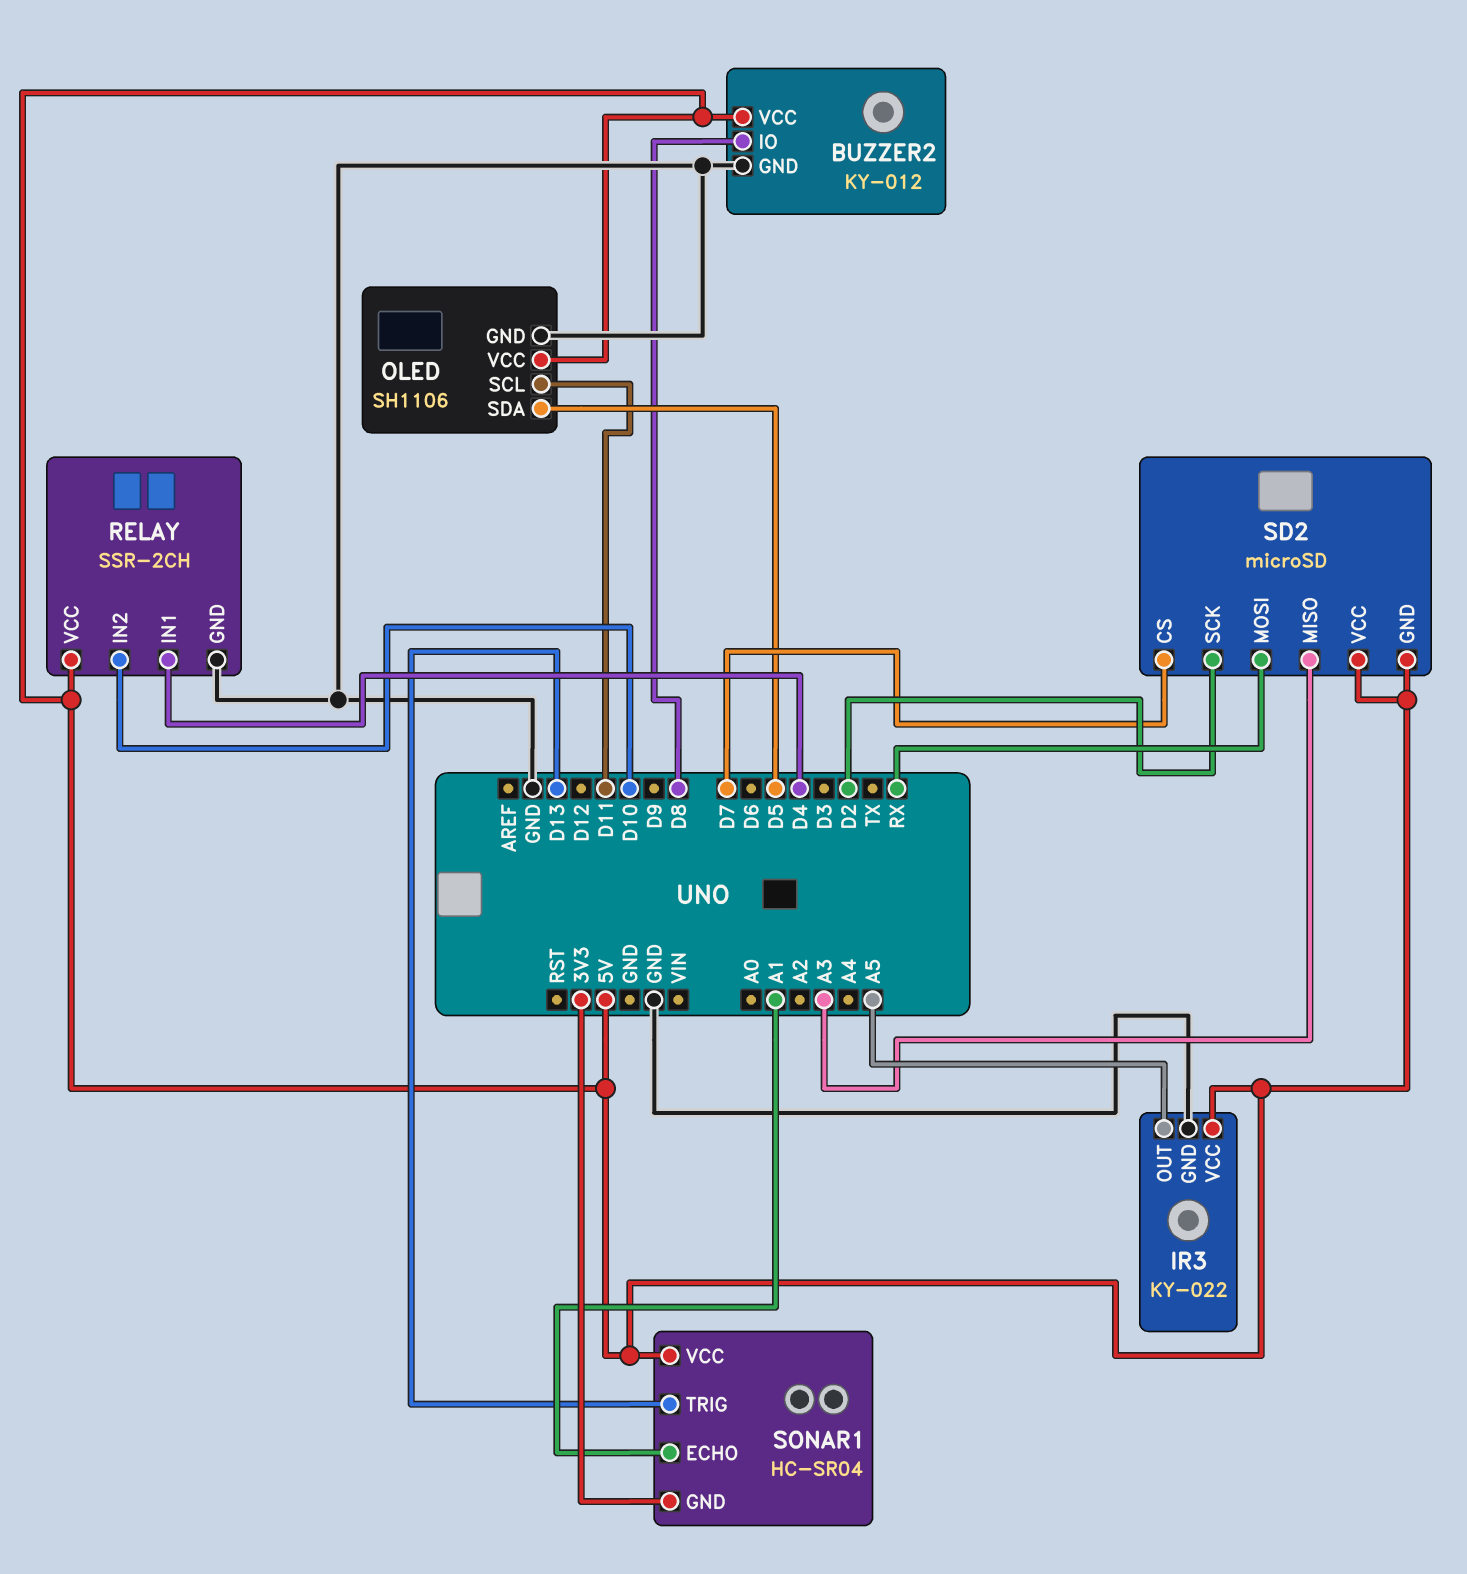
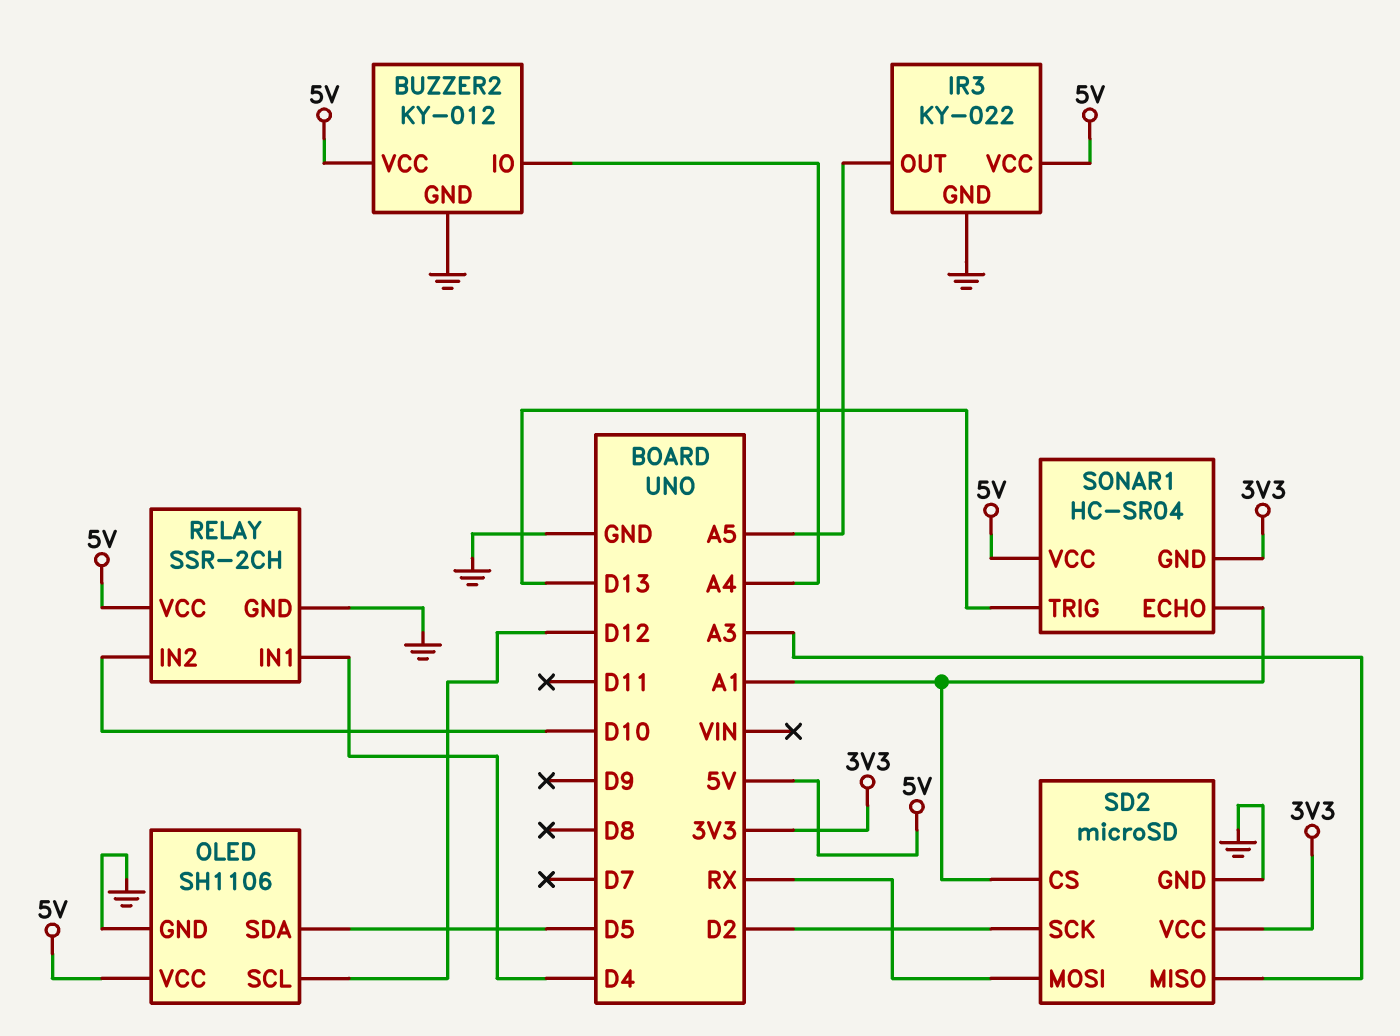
BUZZER2 pin IO: D8 -> A4
OLED pin SCL: D11 -> D12
SD2 pin CS: D7 -> A1
SD2 pin GND: 5V -> GND
SD2 pin VCC: 5V -> 3V3

